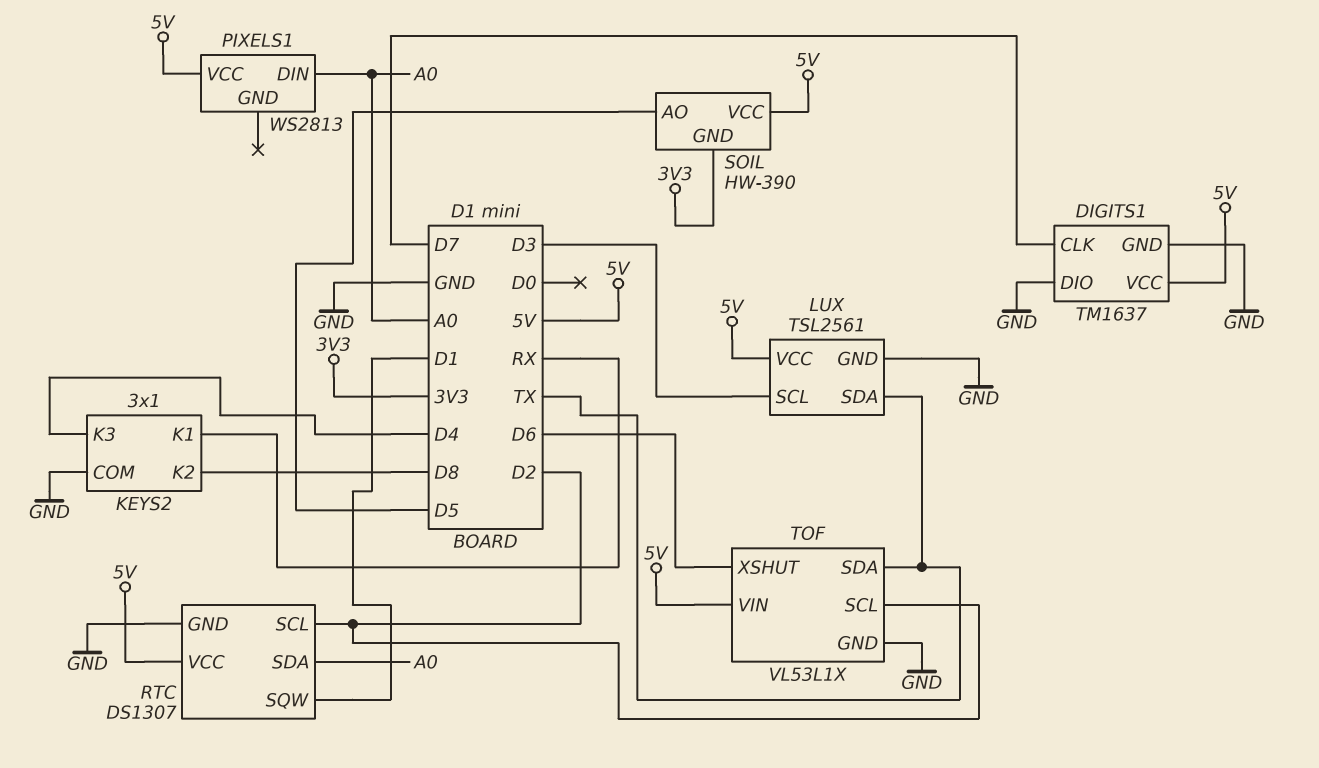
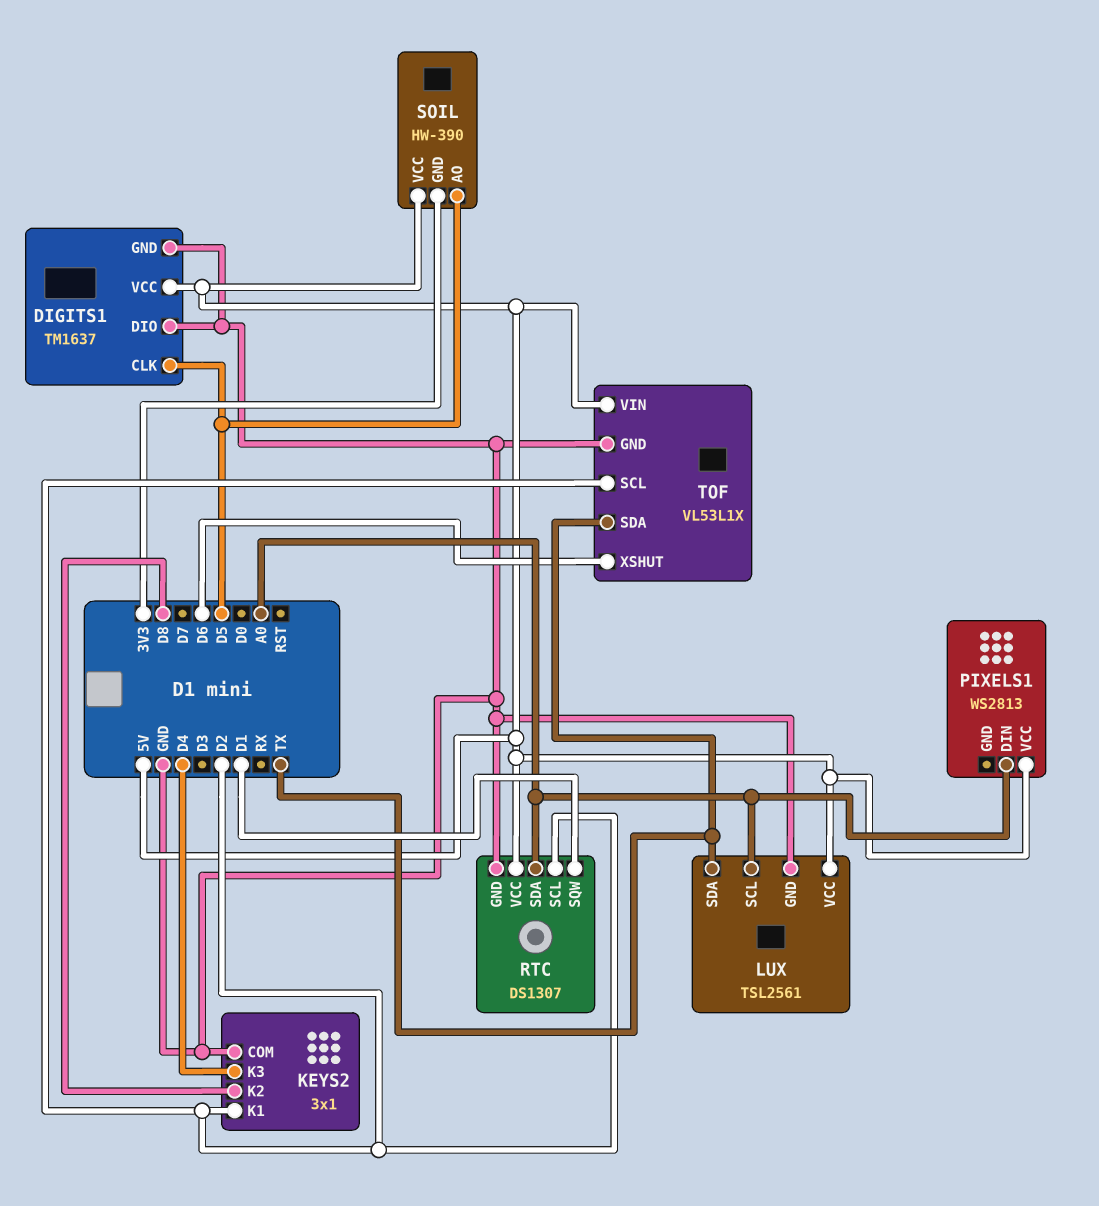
DIGITS1 pin CLK: D7 -> D5
KEYS2 pin K1: RX -> D2
LUX pin SCL: D3 -> A0

